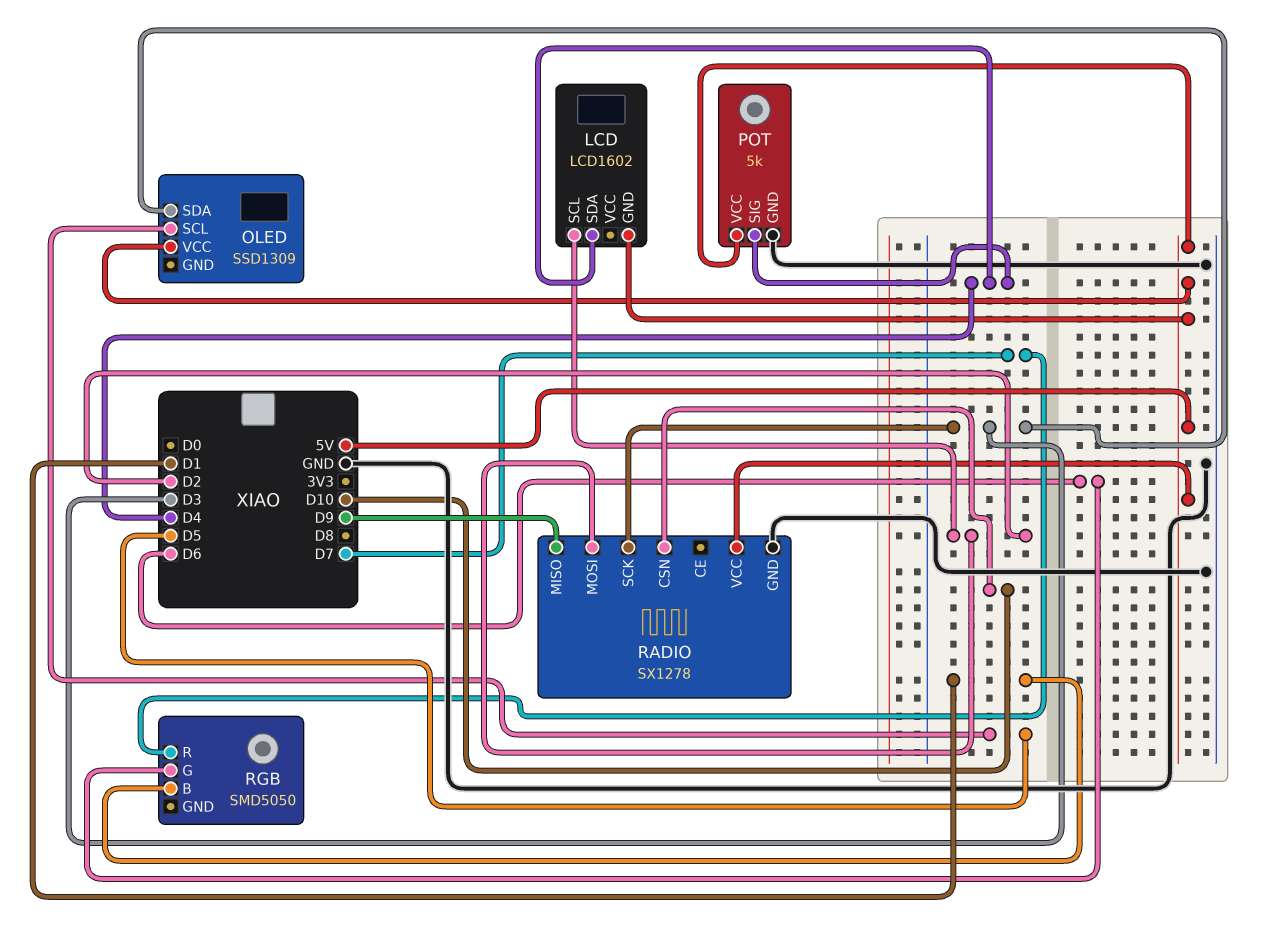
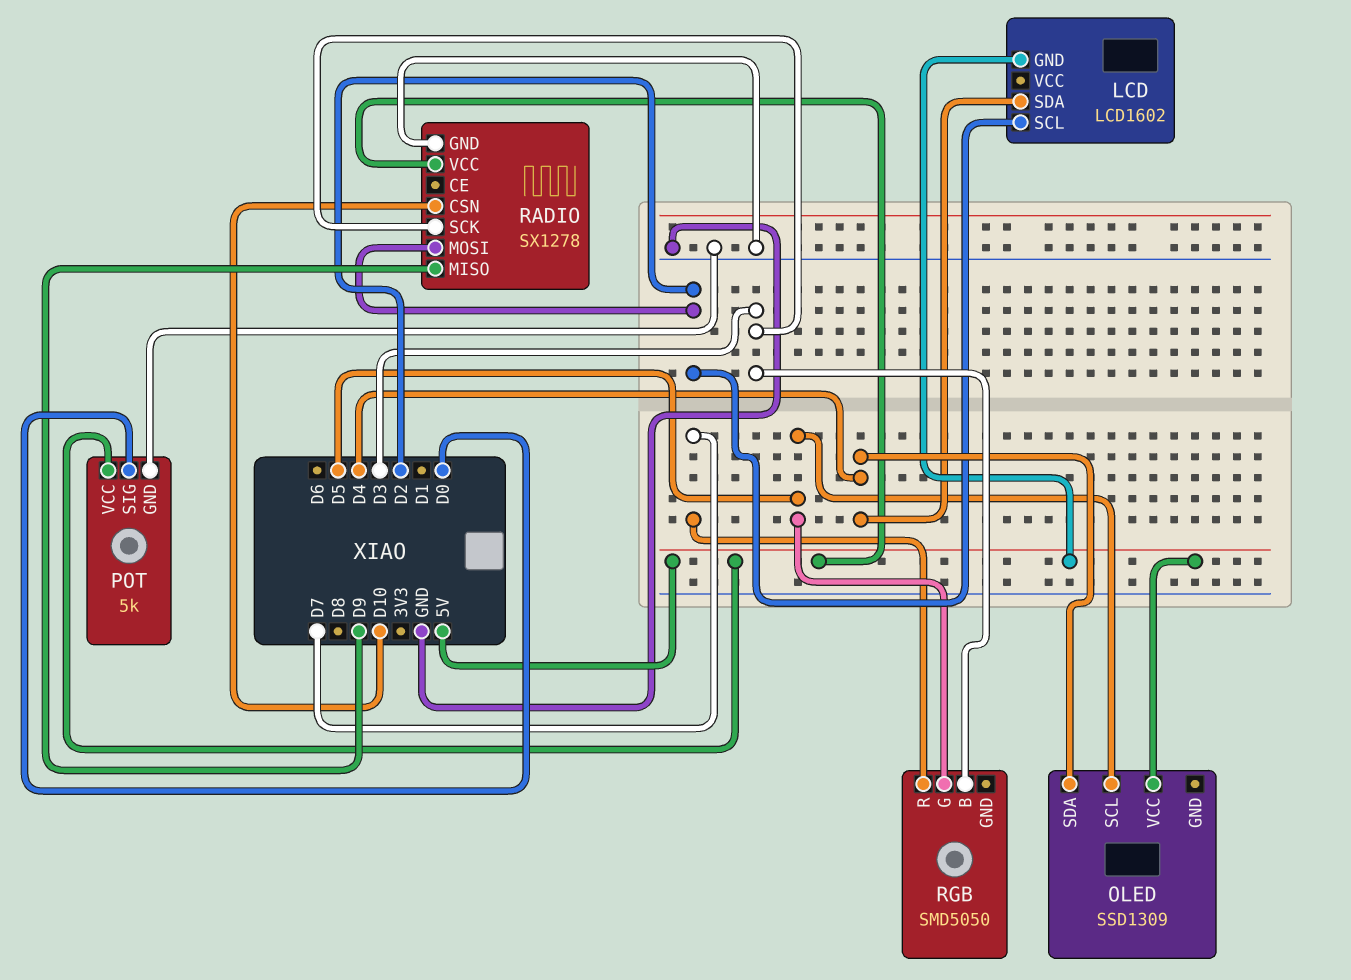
OLED pin SDA: D3 -> D4
POT pin SIG: D4 -> D0
RGB pin B: D1 -> D3
RGB pin G: D6 -> D5

